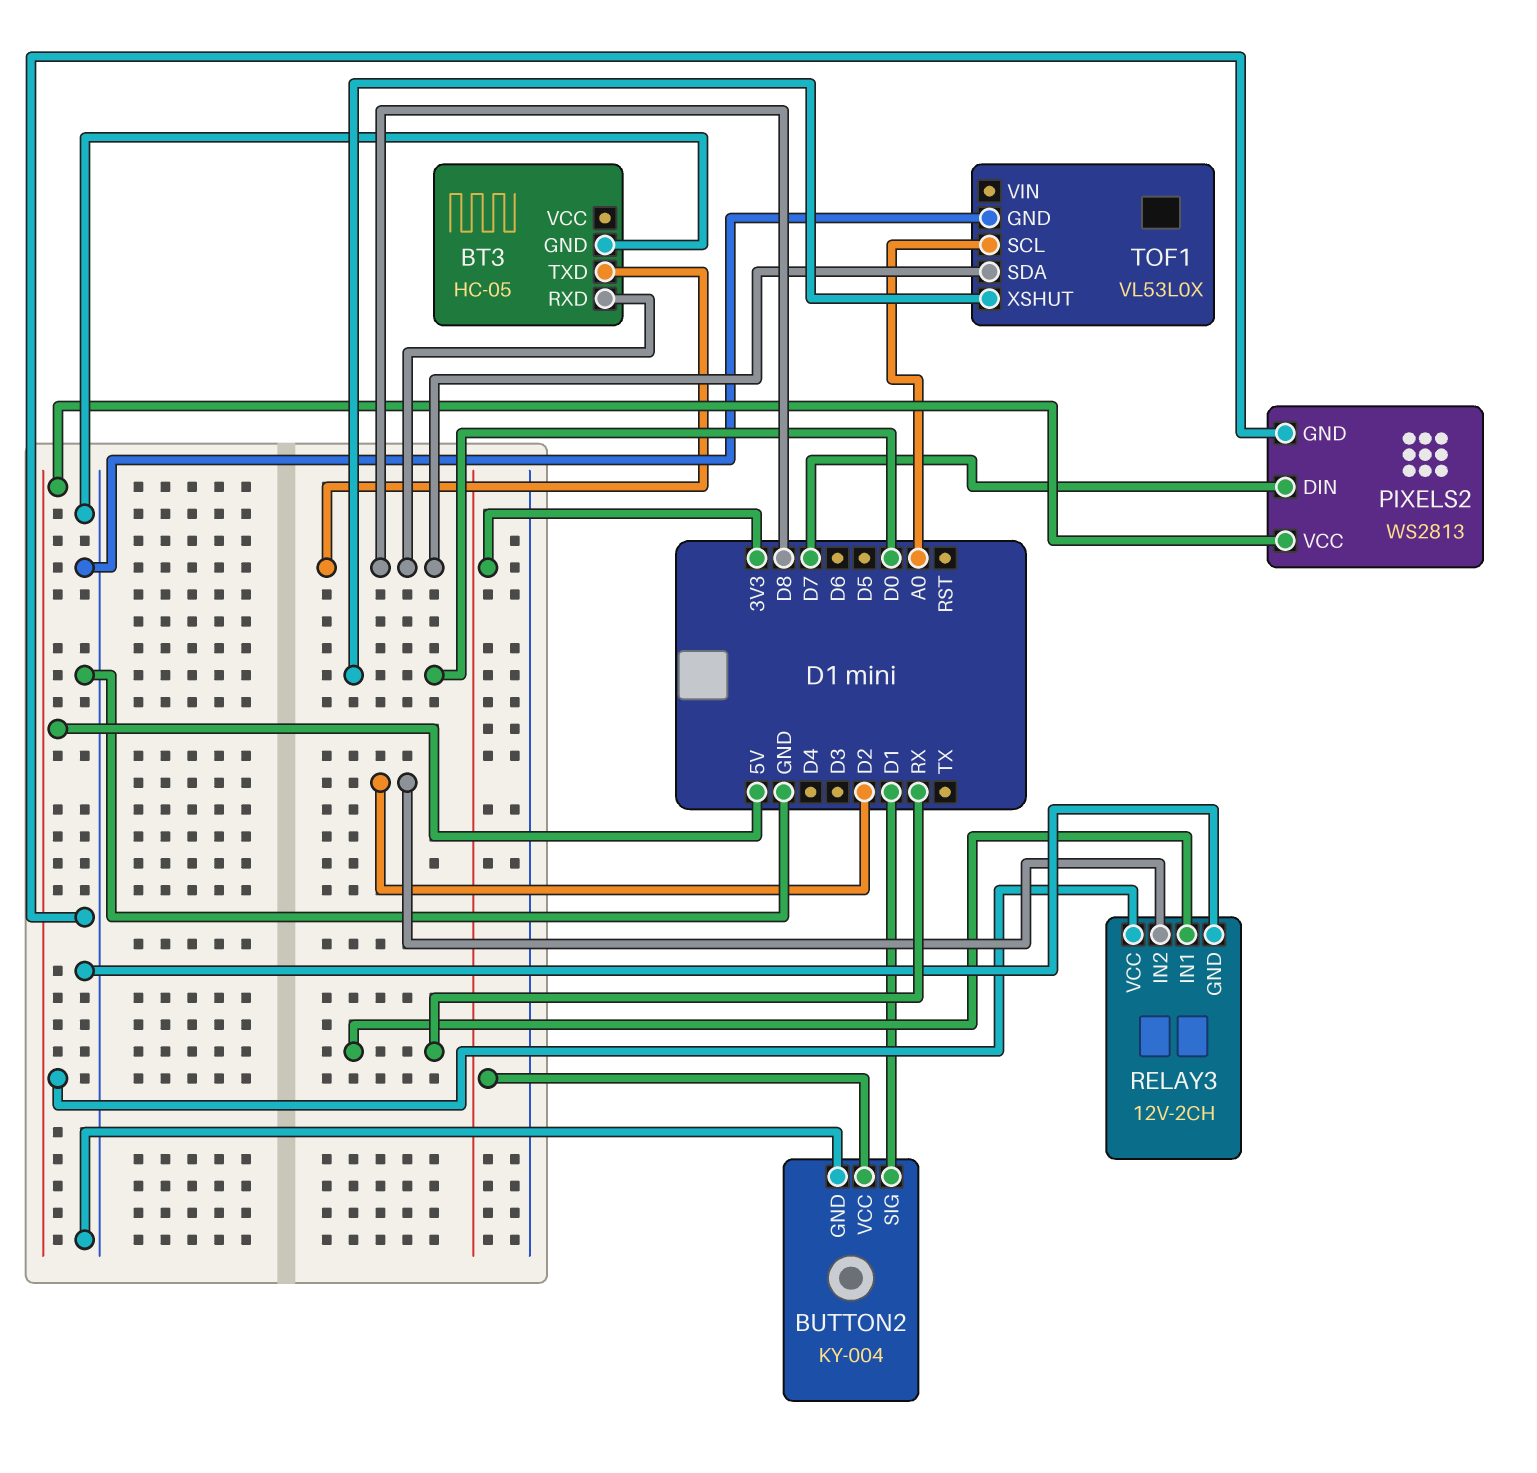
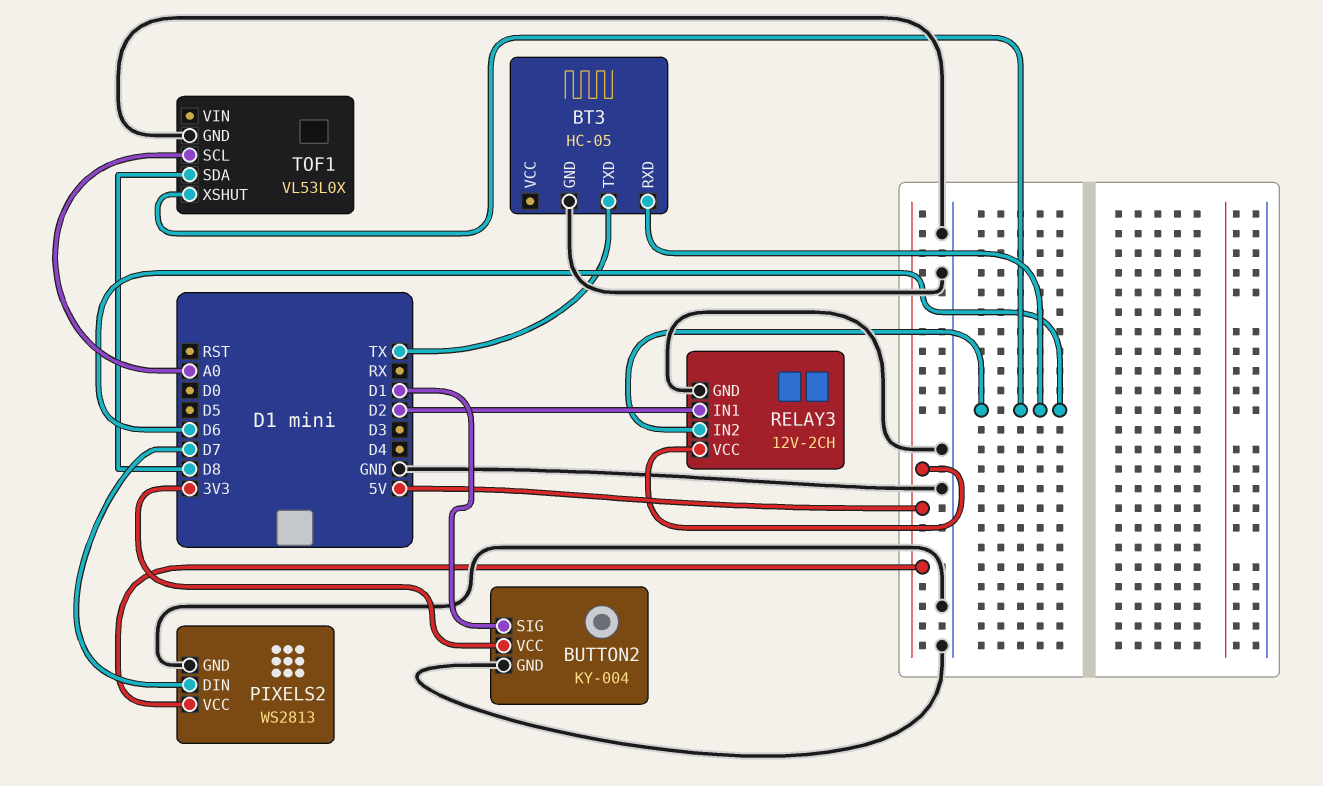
BT3 pin RXD: D8 -> D6
BT3 pin TXD: D8 -> TX
RELAY3 pin IN1: RX -> D2
RELAY3 pin IN2: D2 -> D6
TOF1 pin XSHUT: D0 -> D6

